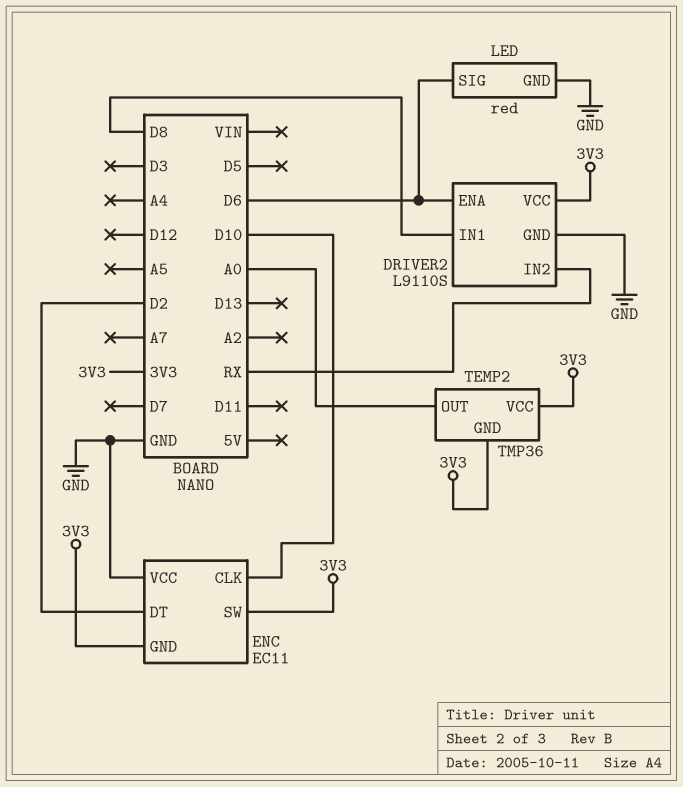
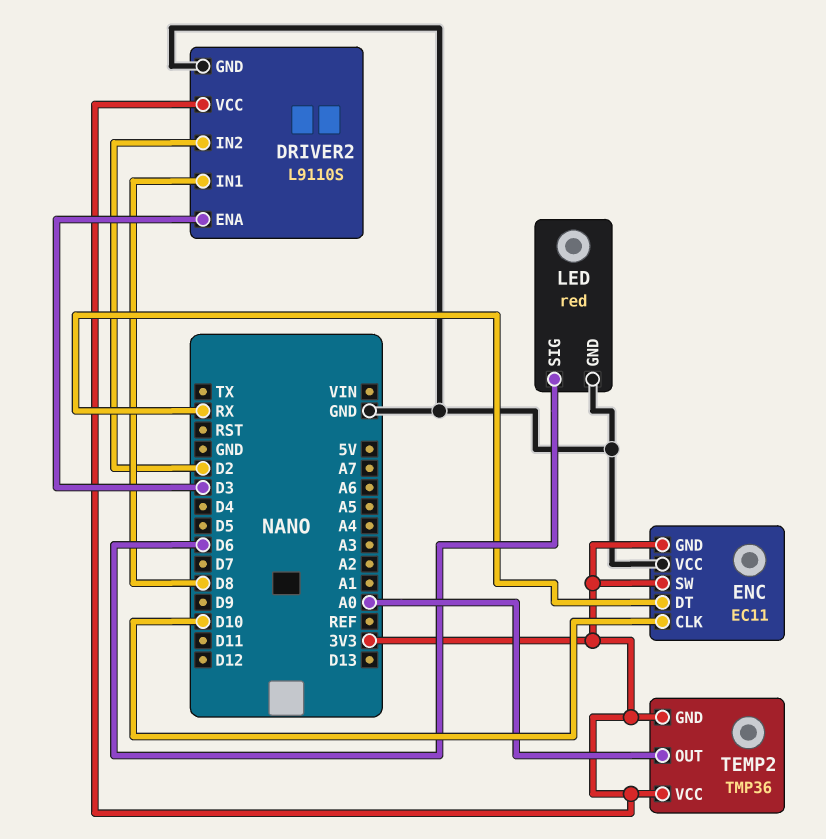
DRIVER2 pin ENA: D6 -> D3
DRIVER2 pin IN2: RX -> D2
ENC pin DT: D2 -> RX

